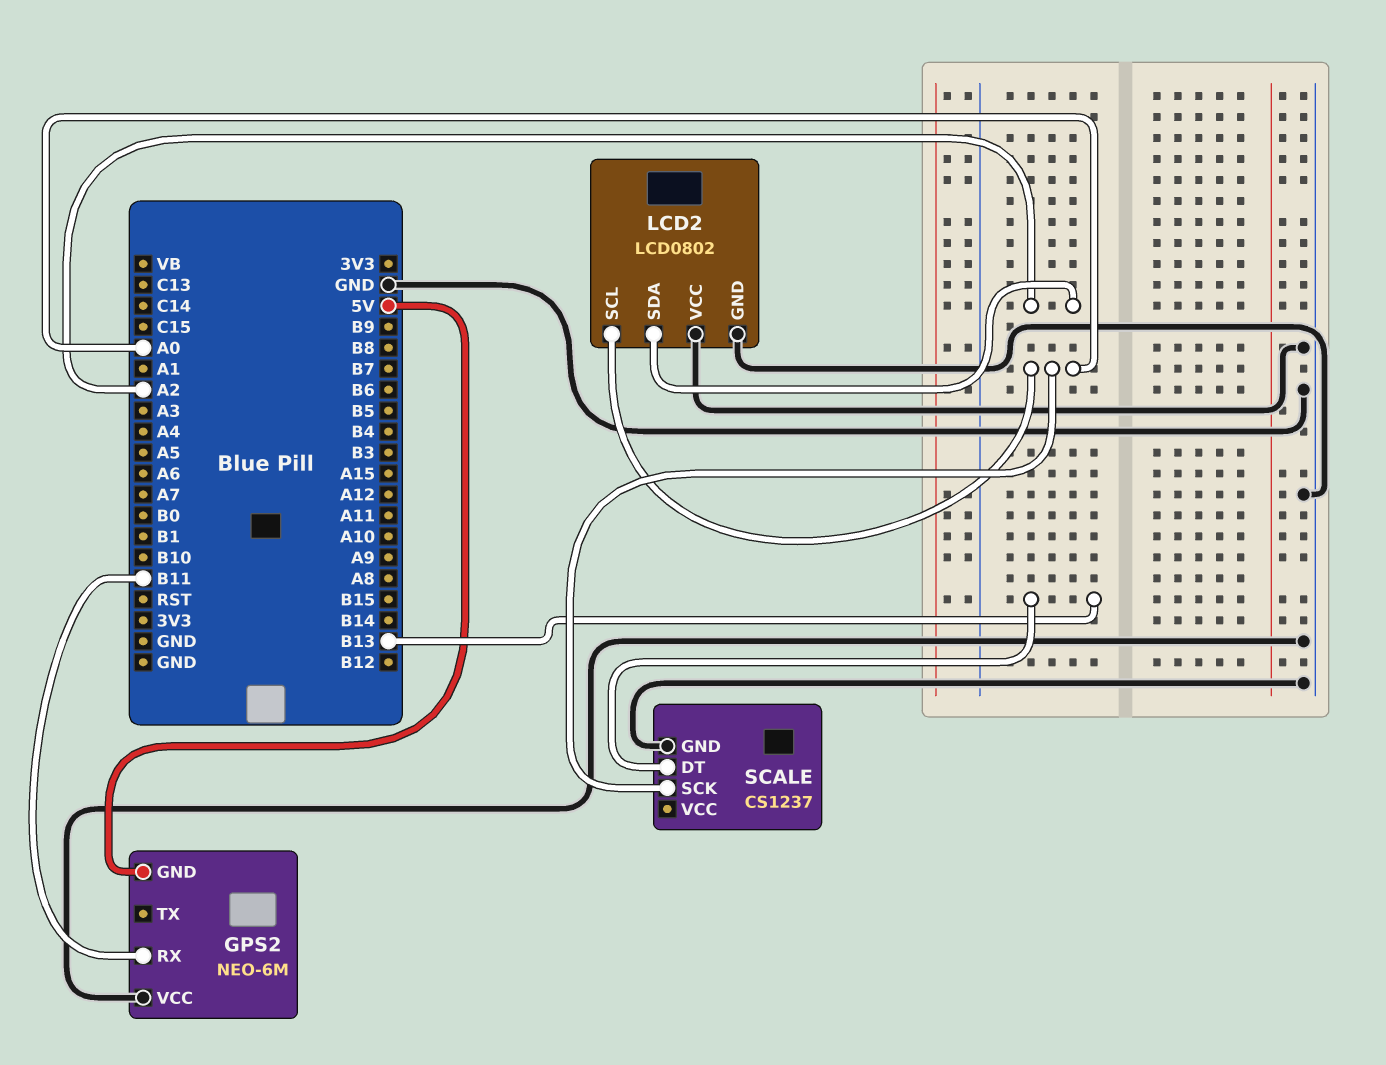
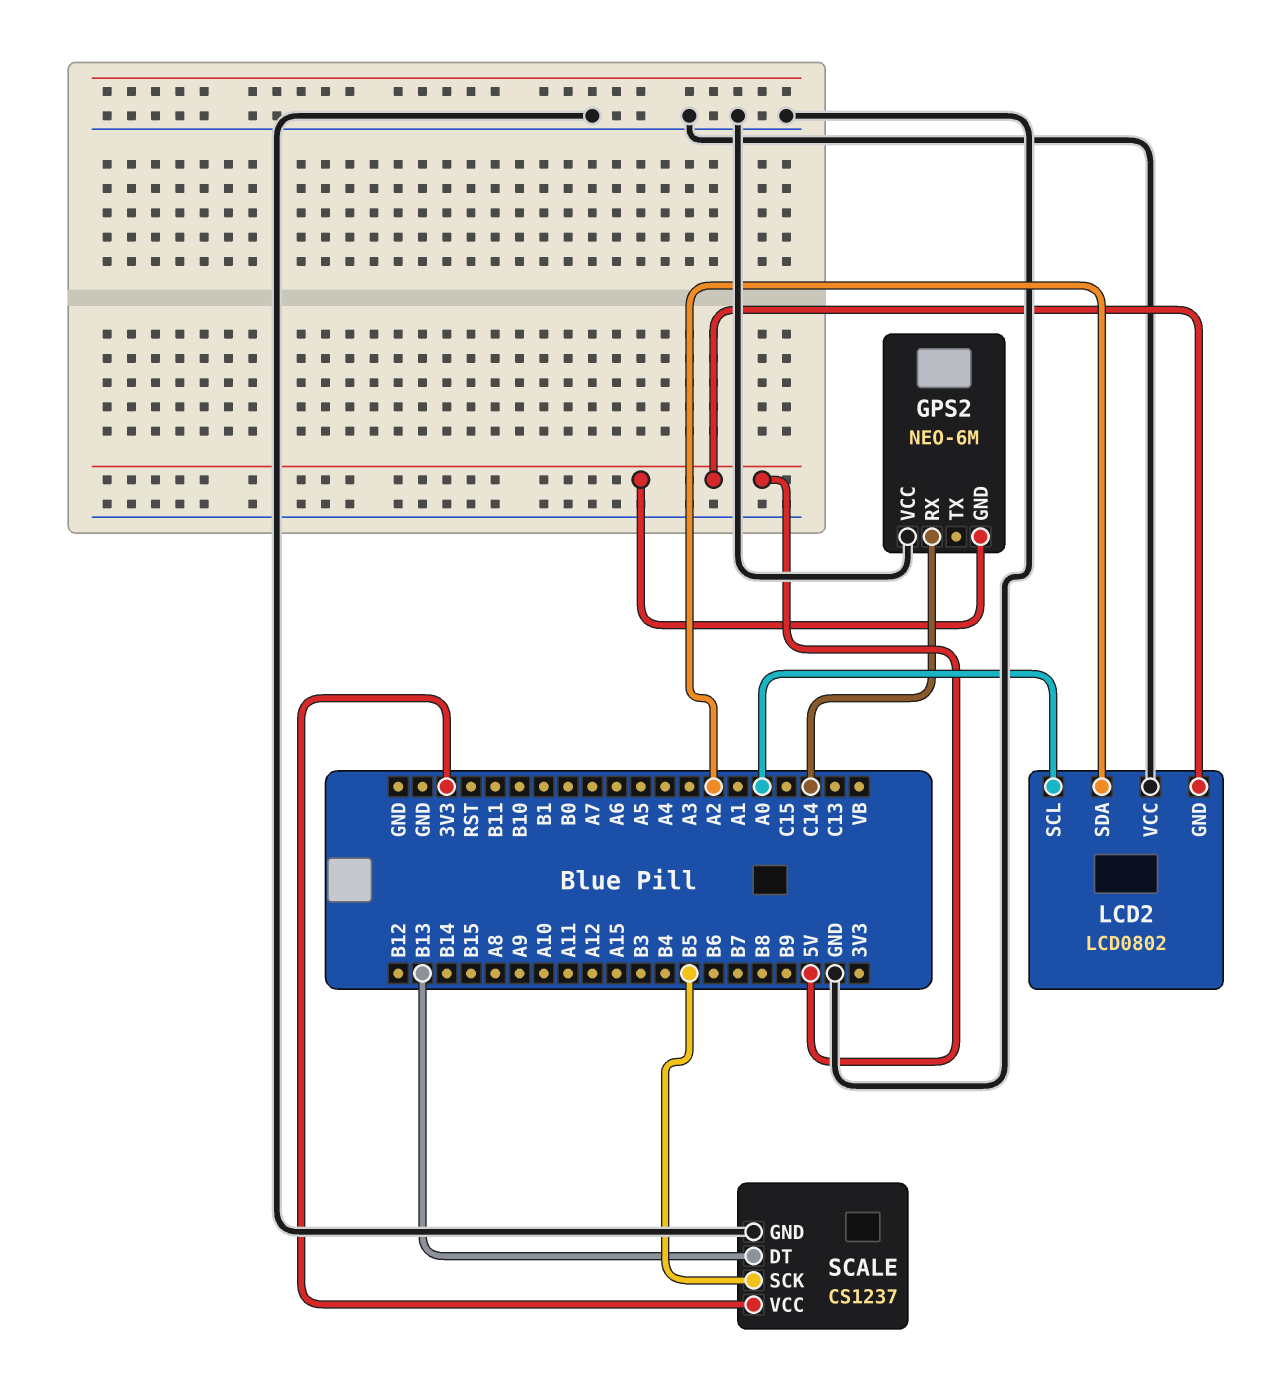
GPS2 pin RX: B11 -> C14
LCD2 pin GND: GND -> 5V
SCALE pin SCK: A0 -> B5
SCALE pin VCC: none -> 3V3

